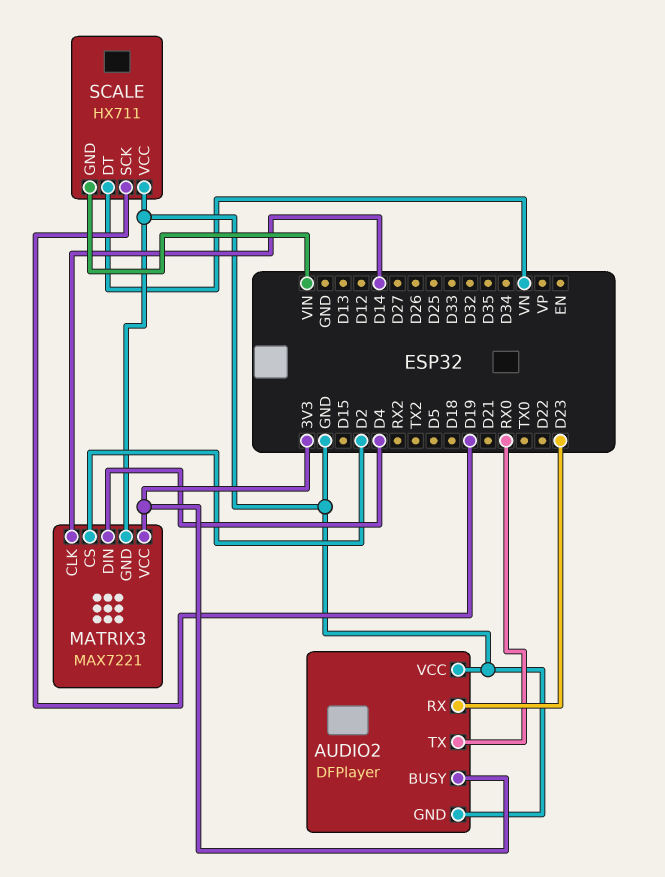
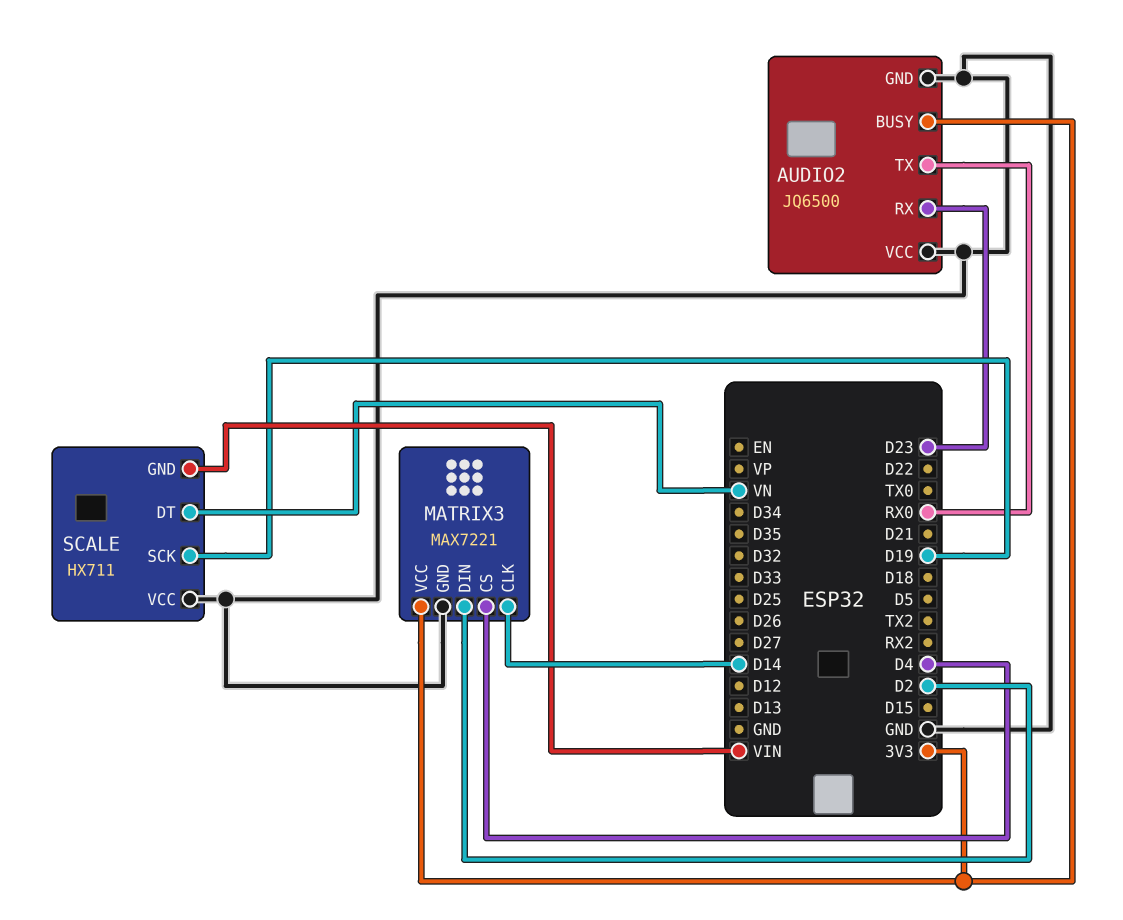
AUDIO2: DFPlayer -> JQ6500
MATRIX3 pin CS: D2 -> D4
MATRIX3 pin DIN: D4 -> D2

